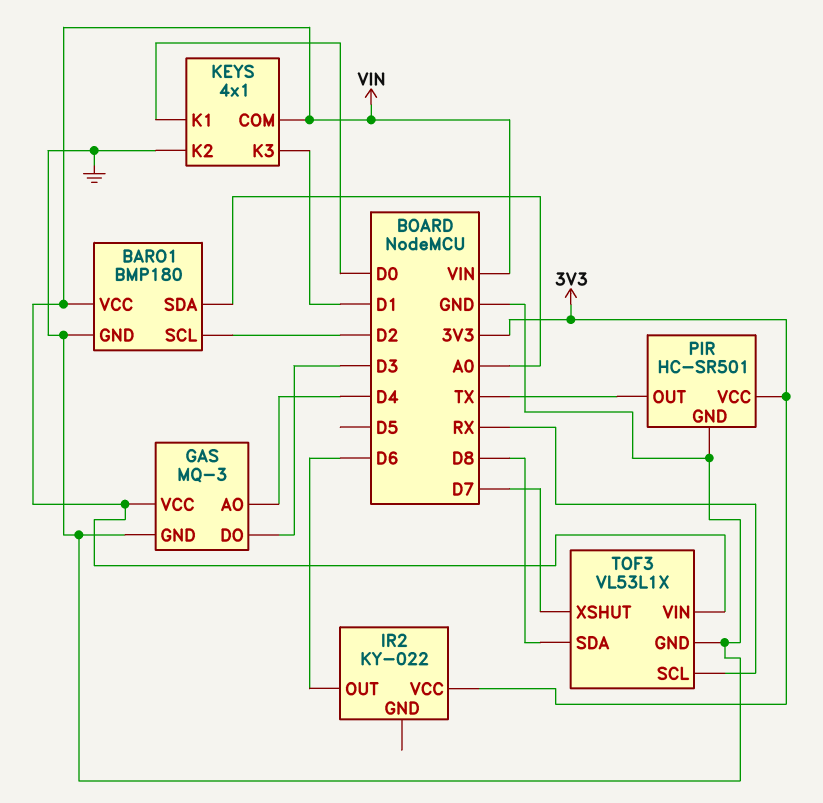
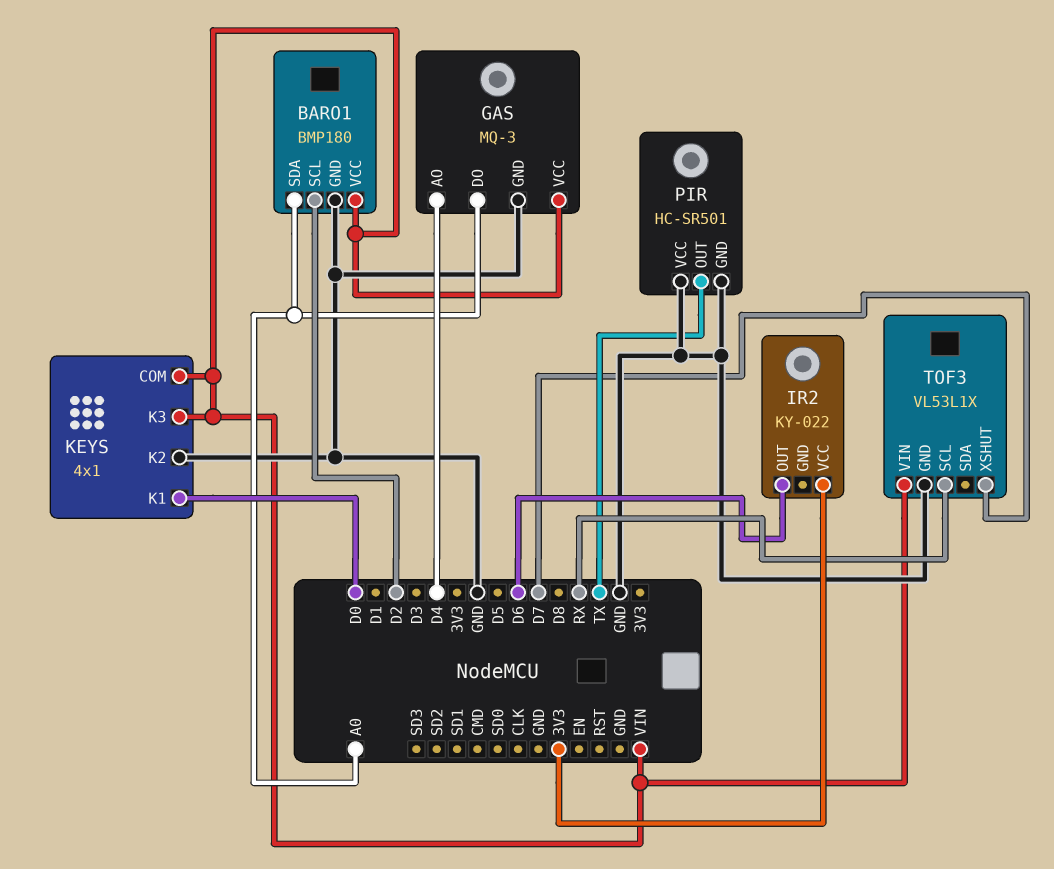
GAS pin DO: D3 -> A0
KEYS pin K3: D1 -> VIN
PIR pin VCC: 3V3 -> GND
TOF3 pin SDA: D8 -> none

